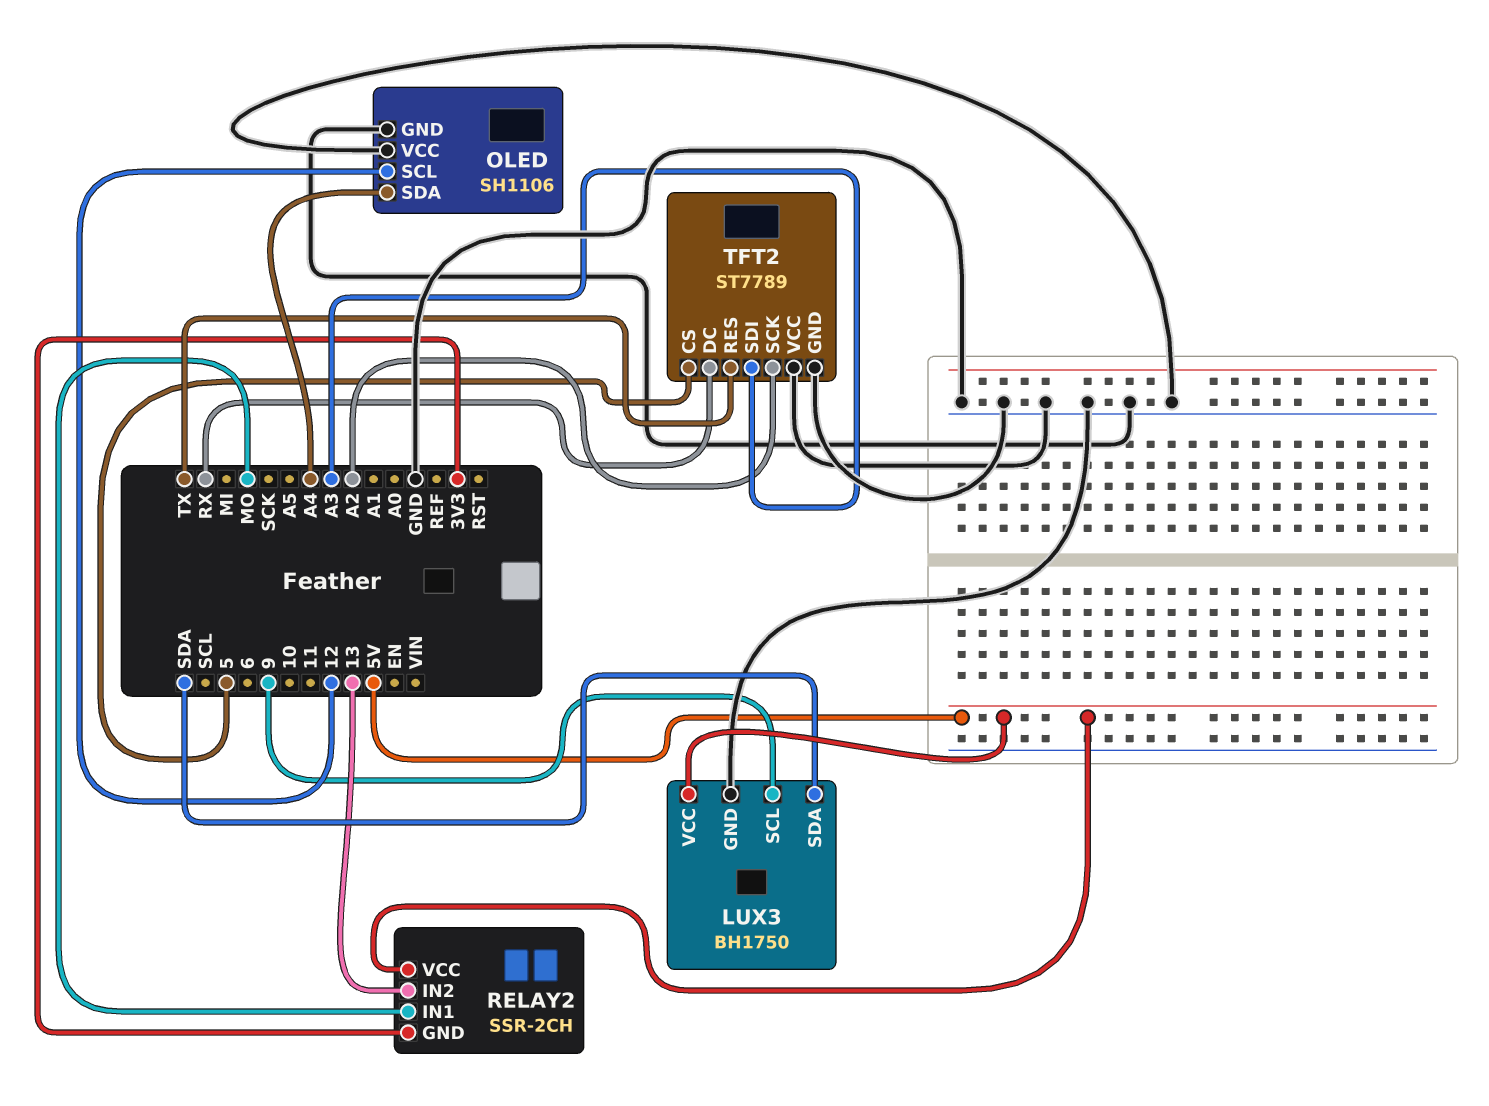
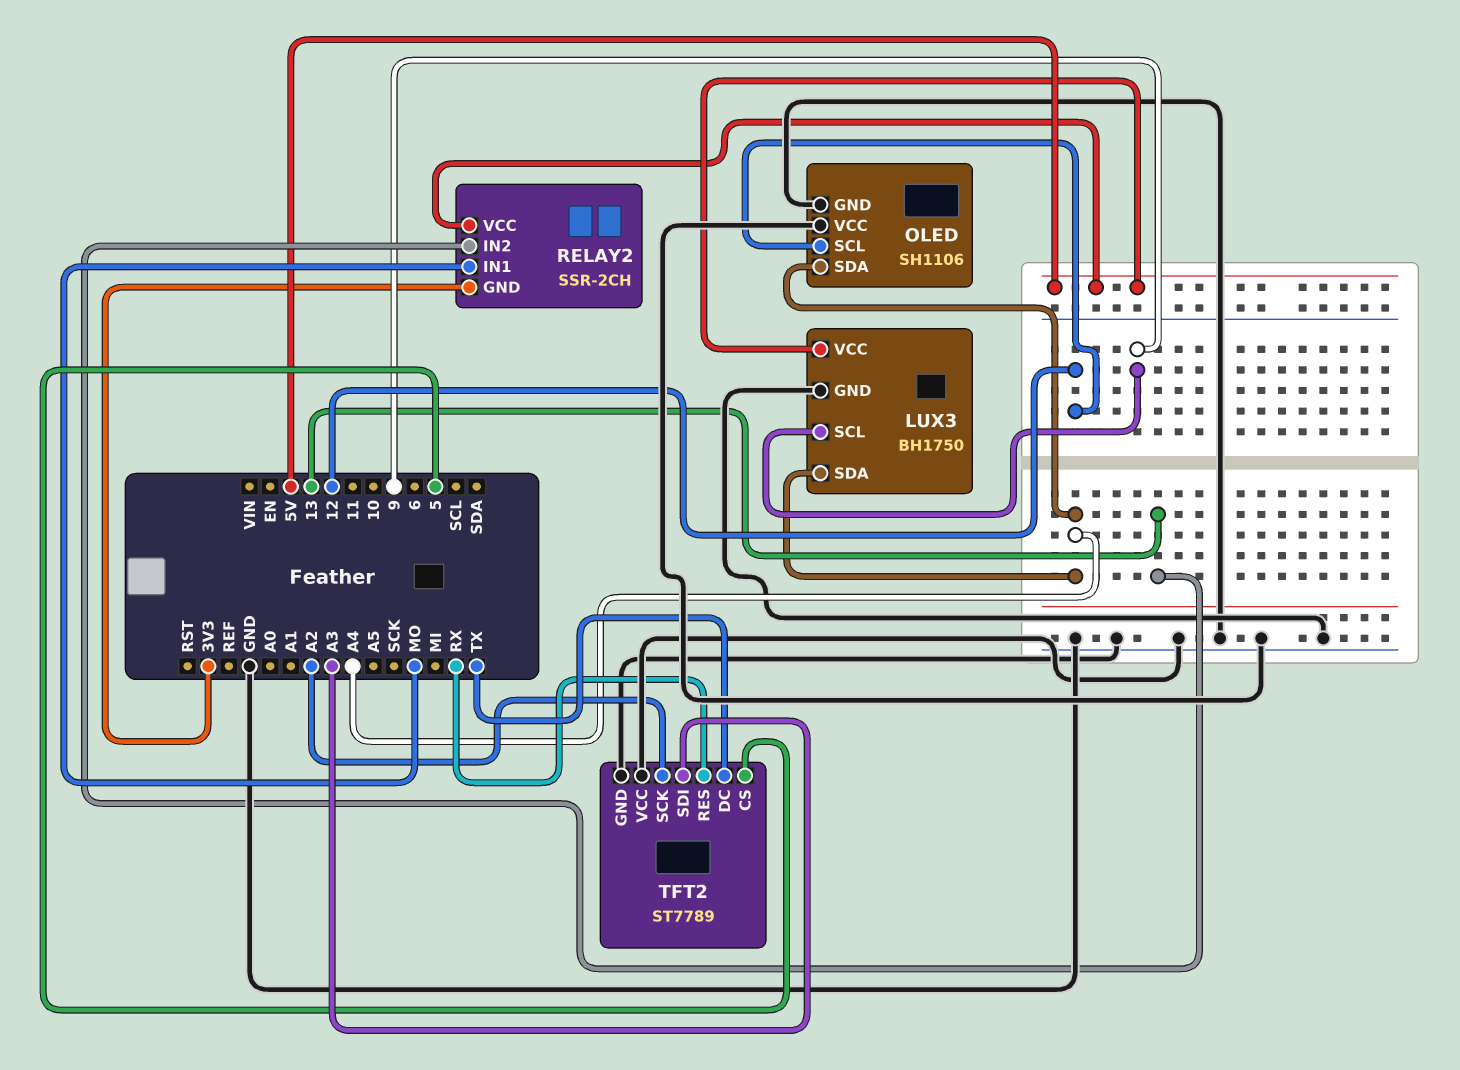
LUX3 pin SDA: SDA -> A4
TFT2 pin DC: RX -> TX
TFT2 pin RES: TX -> RX

